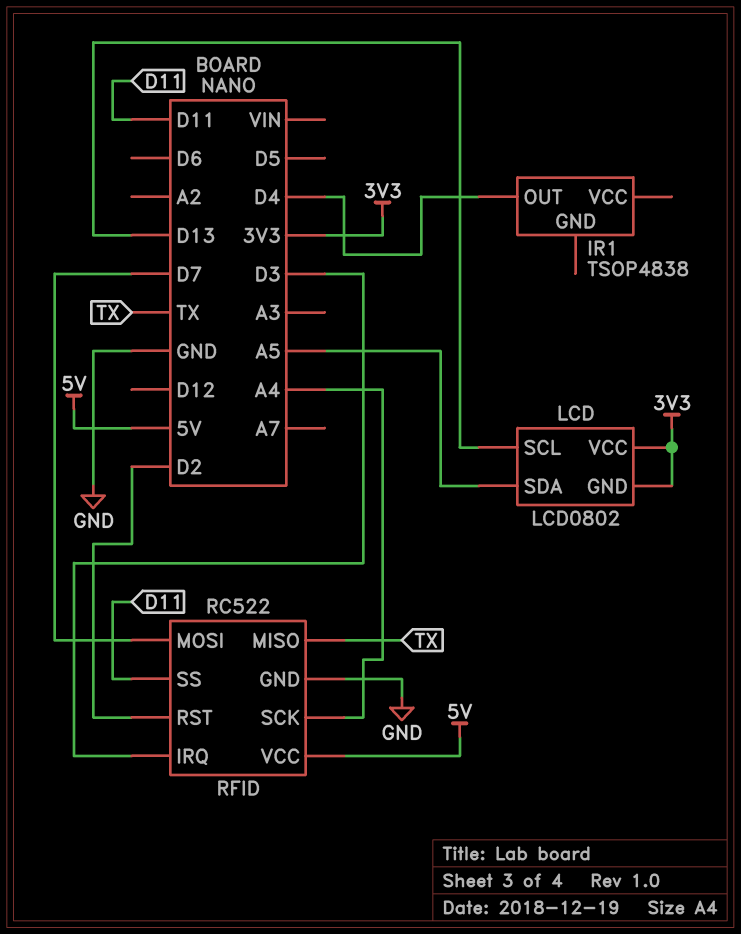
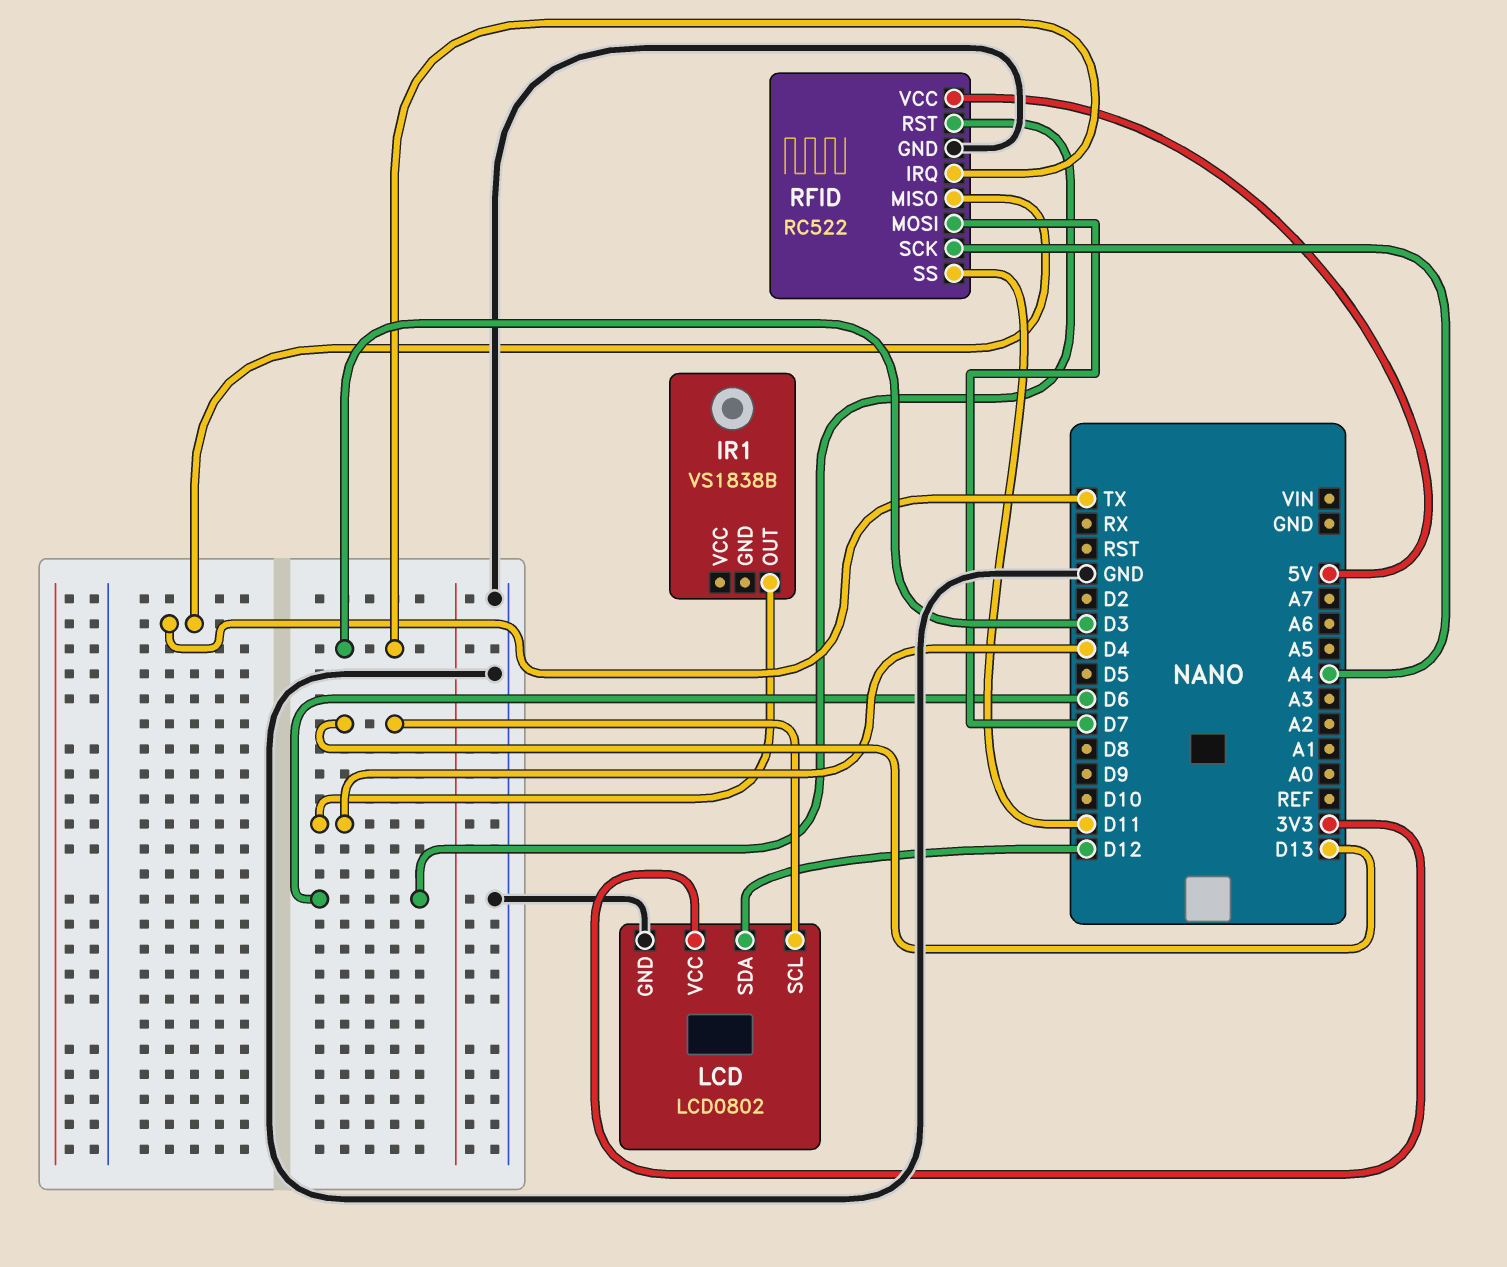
IR1: TSOP4838 -> VS1838B
LCD pin GND: 3V3 -> GND
LCD pin SDA: A5 -> D12
RFID pin RST: D2 -> D6

